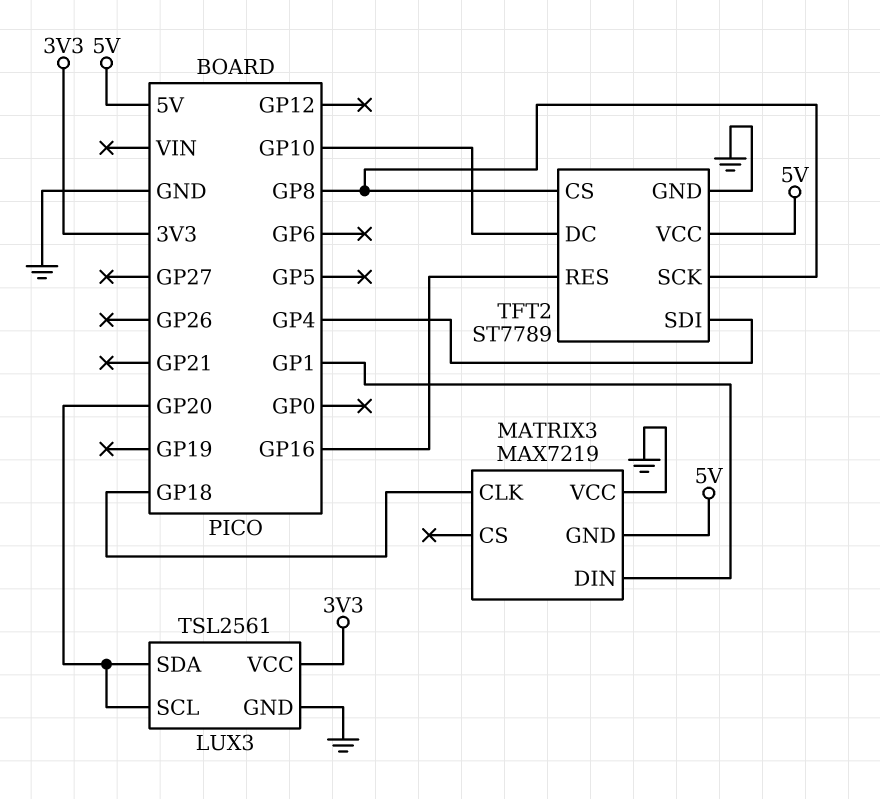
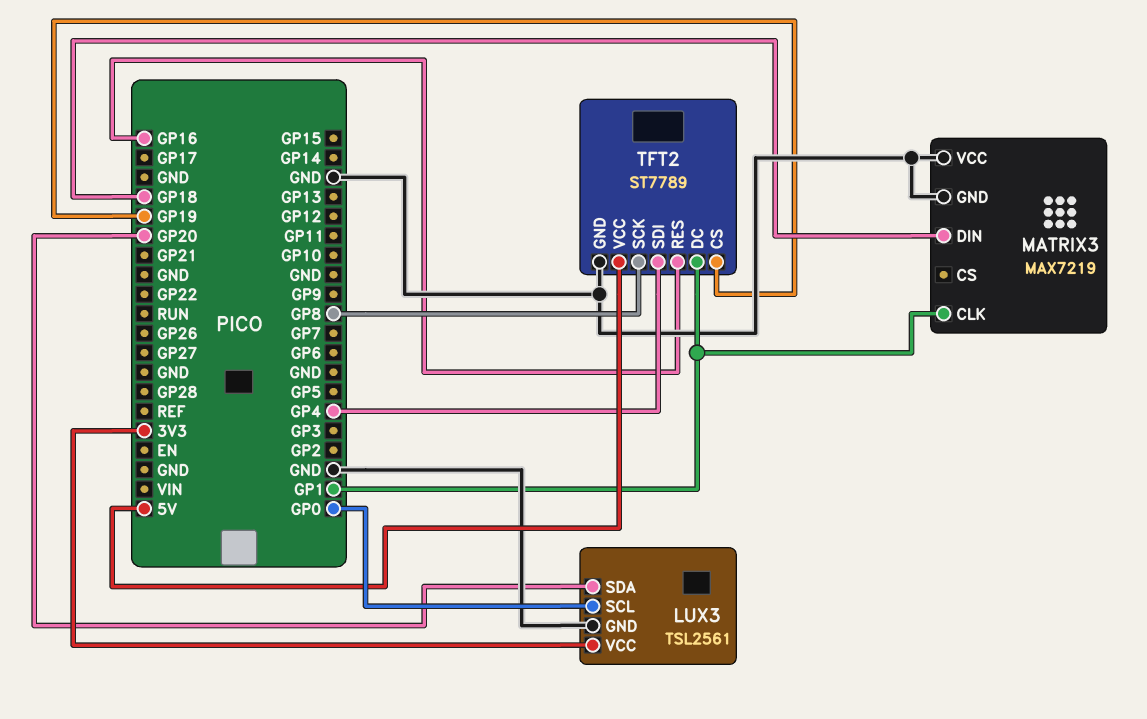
LUX3 pin SCL: GP20 -> GP0
MATRIX3 pin CLK: GP18 -> GP1
MATRIX3 pin DIN: GP1 -> GP18
MATRIX3 pin GND: 5V -> GND
TFT2 pin CS: GP8 -> GP19
TFT2 pin DC: GP10 -> GP1

